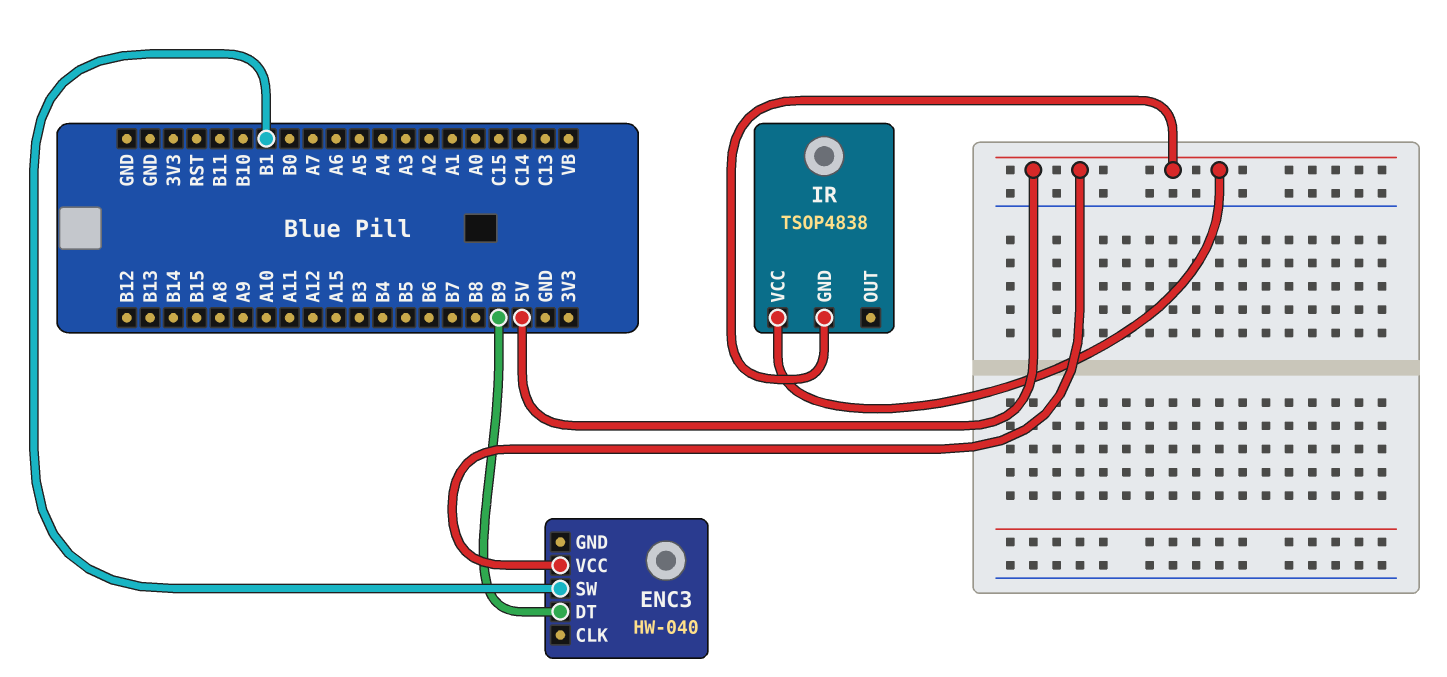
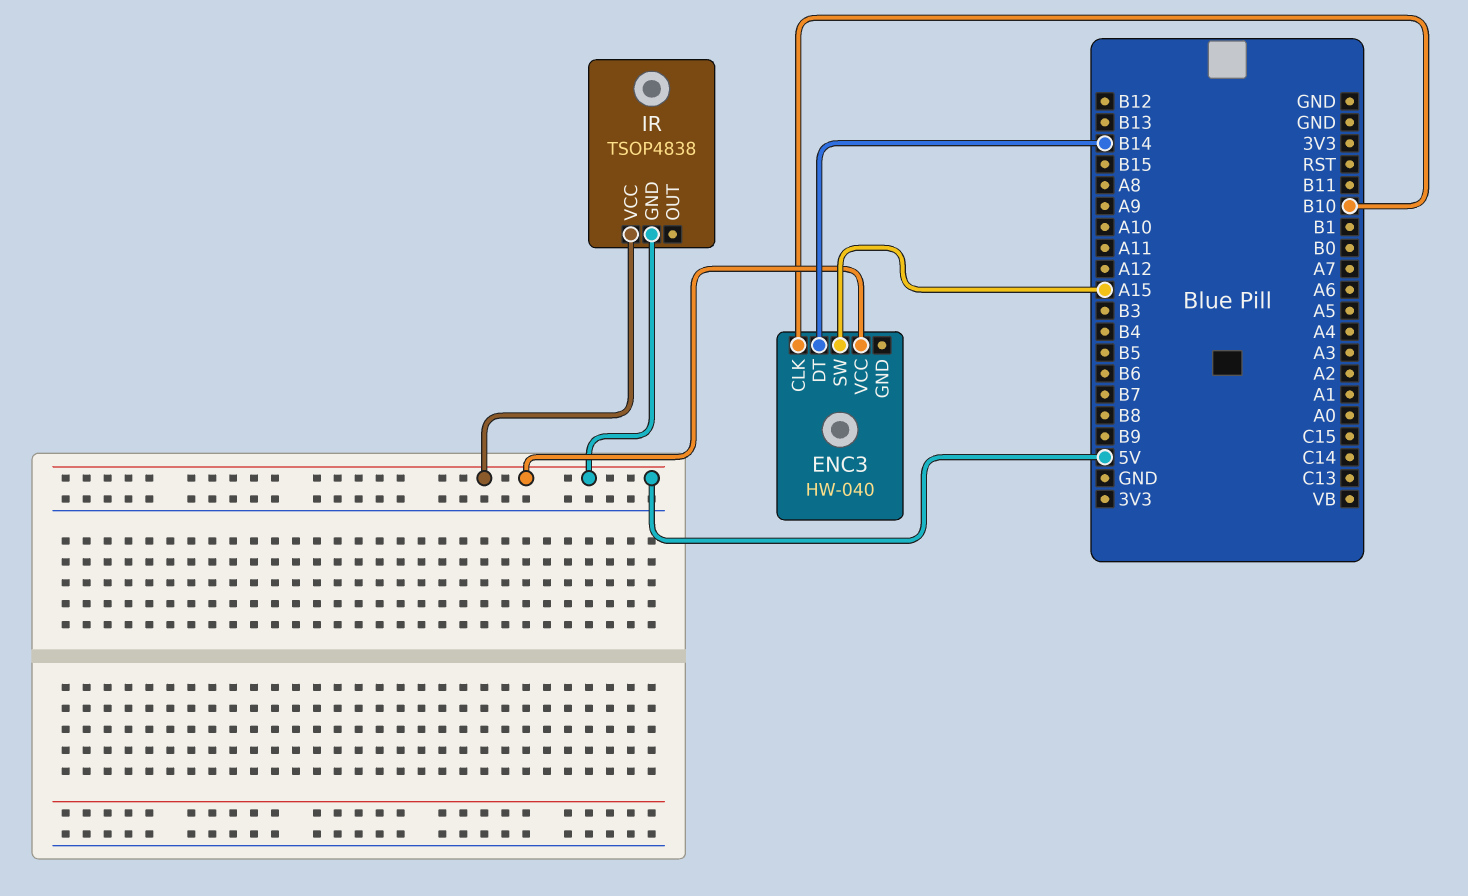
ENC3 pin CLK: none -> B10
ENC3 pin DT: B9 -> B14
ENC3 pin SW: B1 -> A15

